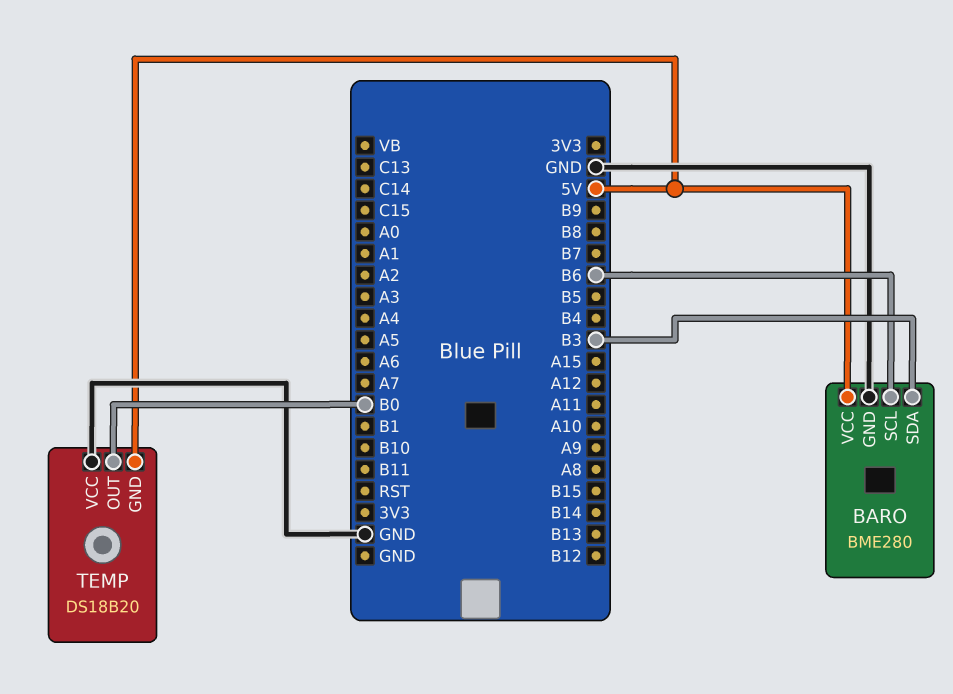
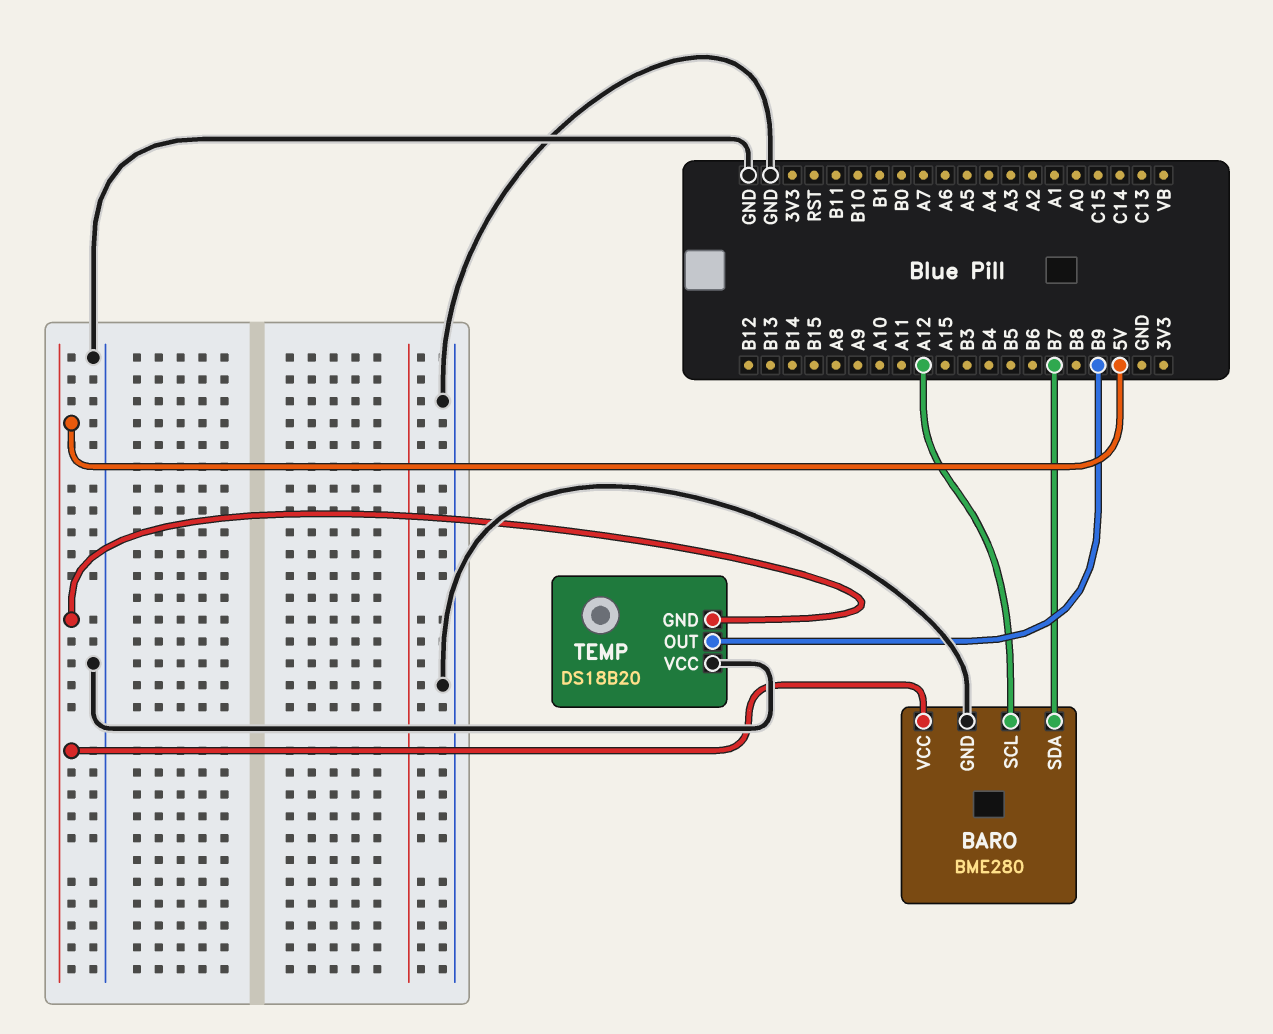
BARO pin SCL: B6 -> A12
BARO pin SDA: B3 -> B7
TEMP pin OUT: B0 -> B9

